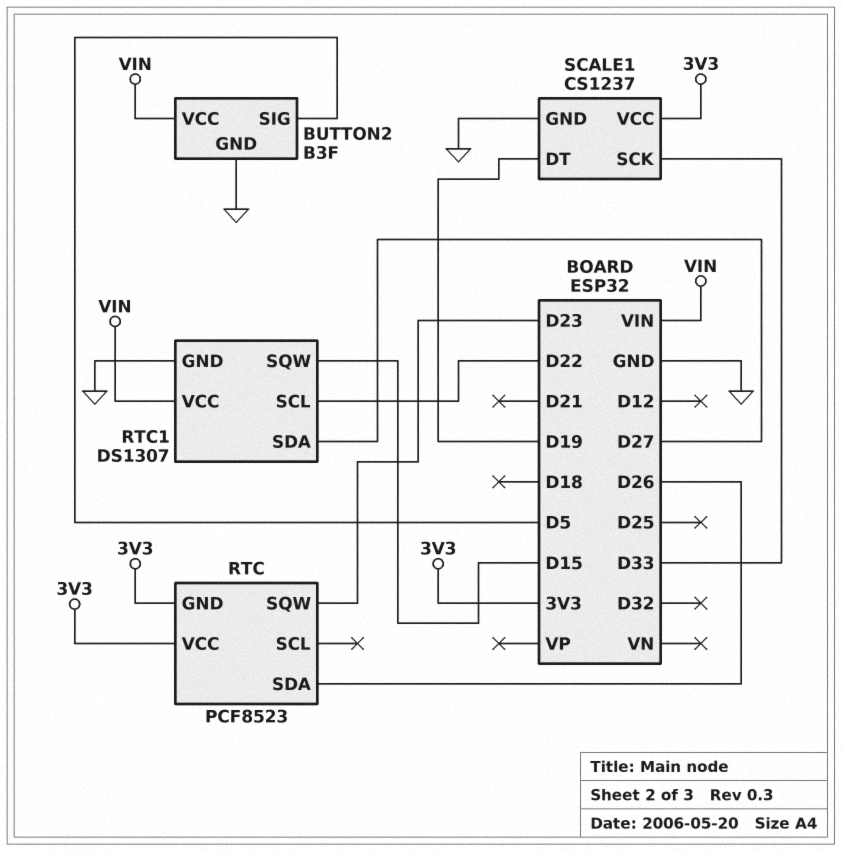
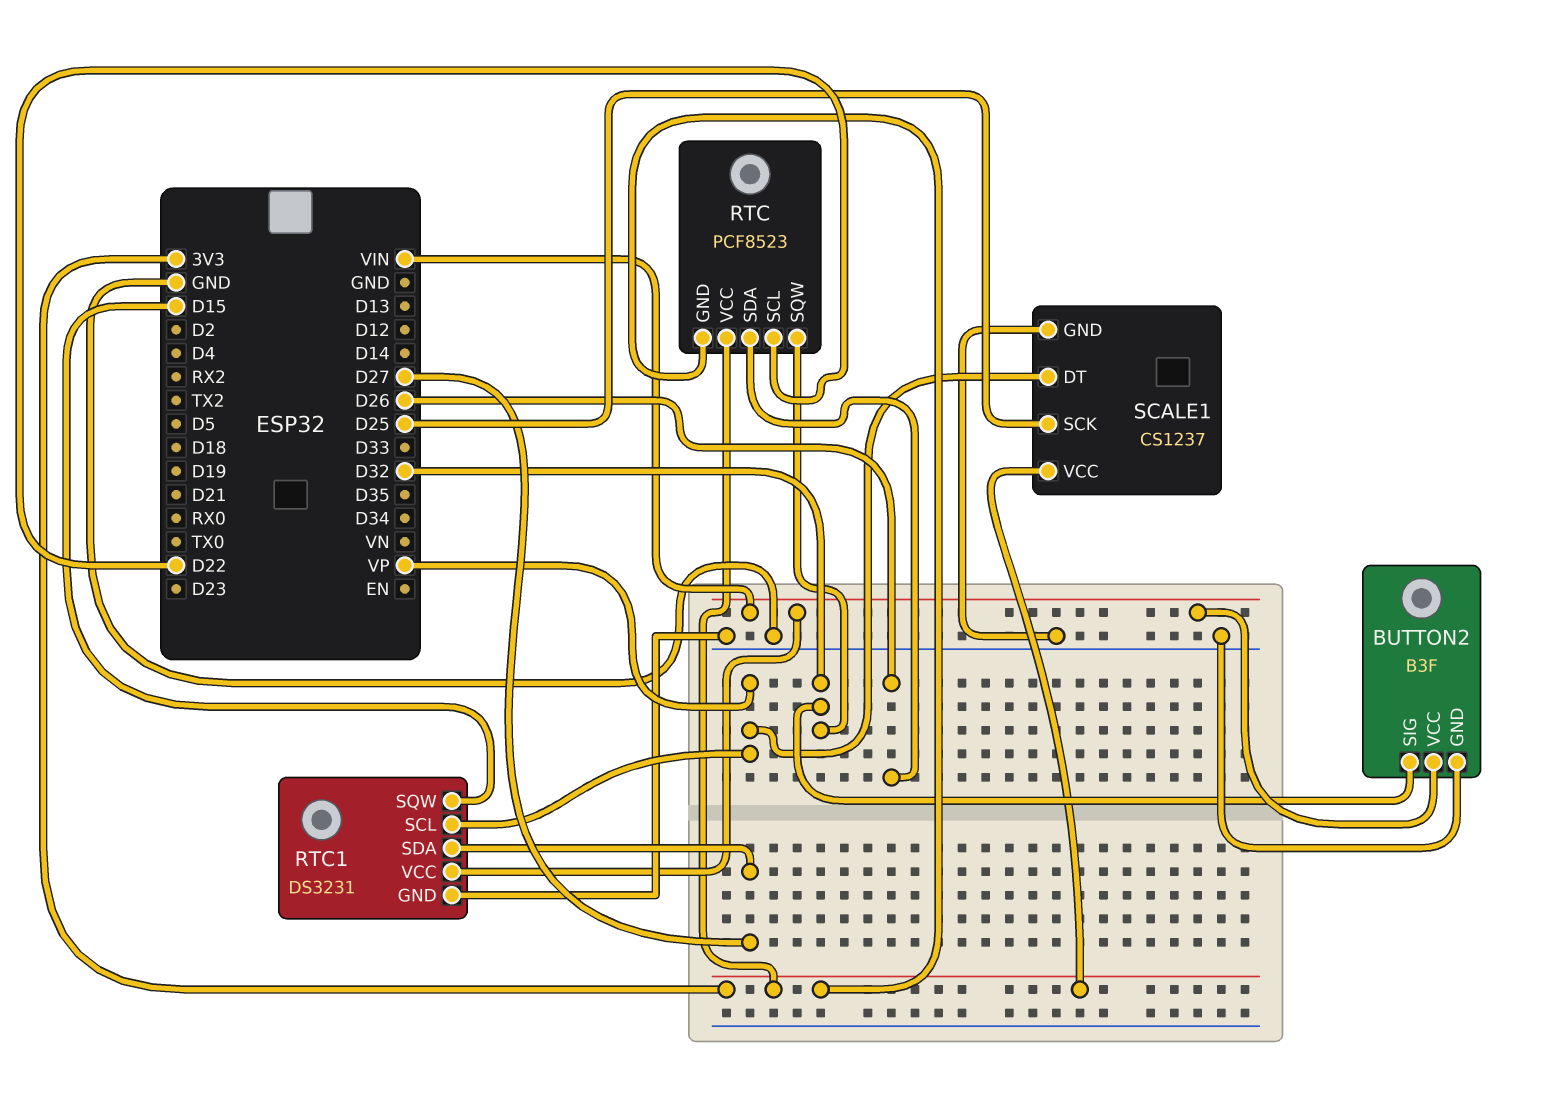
BUTTON2 pin SIG: D5 -> D32
RTC pin SCL: none -> D22
RTC pin SQW: D23 -> D32
RTC1: DS1307 -> DS3231
RTC1 pin SCL: D22 -> VP
SCALE1 pin DT: D19 -> VP
SCALE1 pin SCK: D33 -> D25

